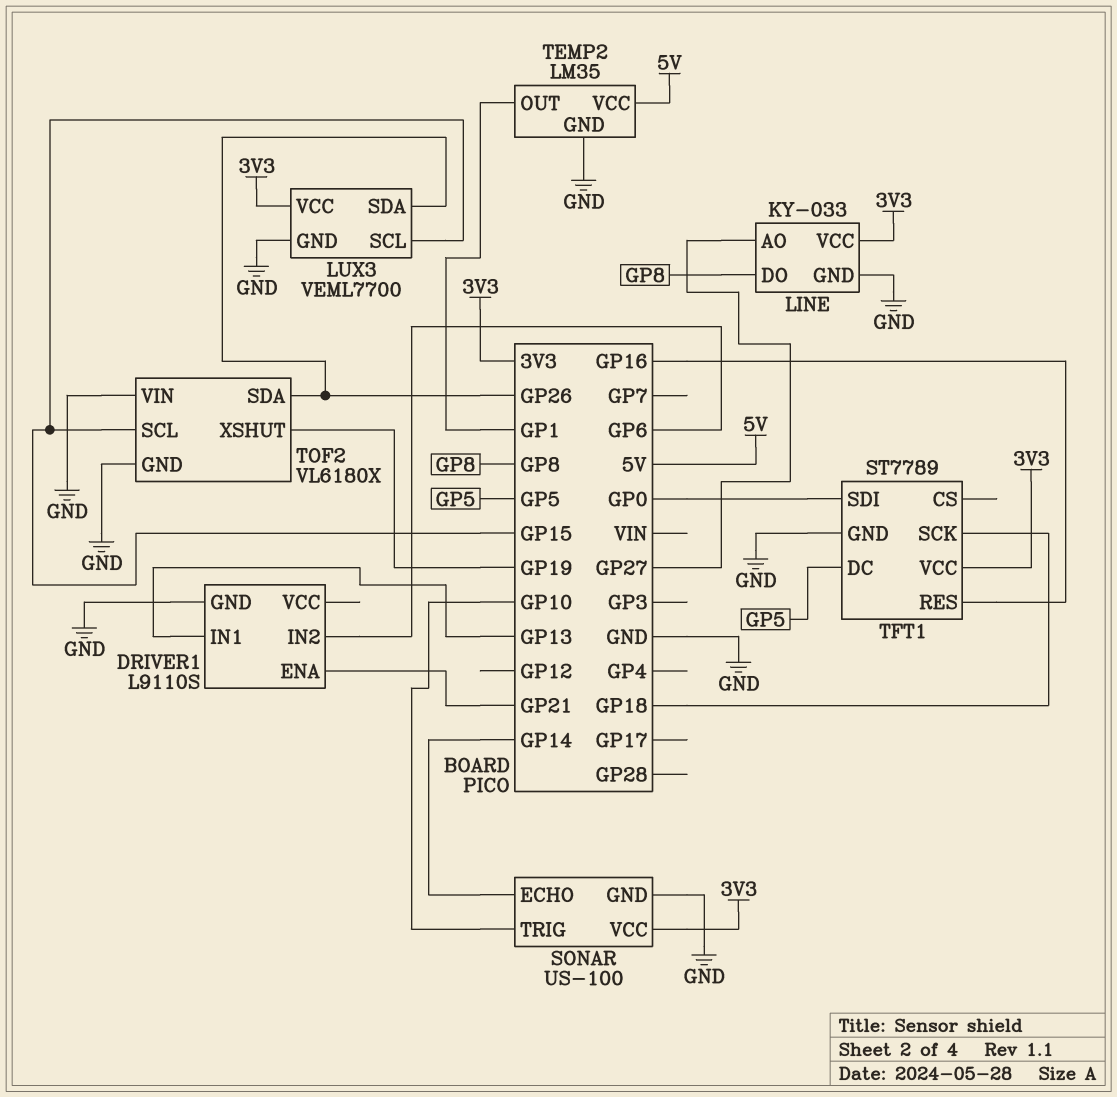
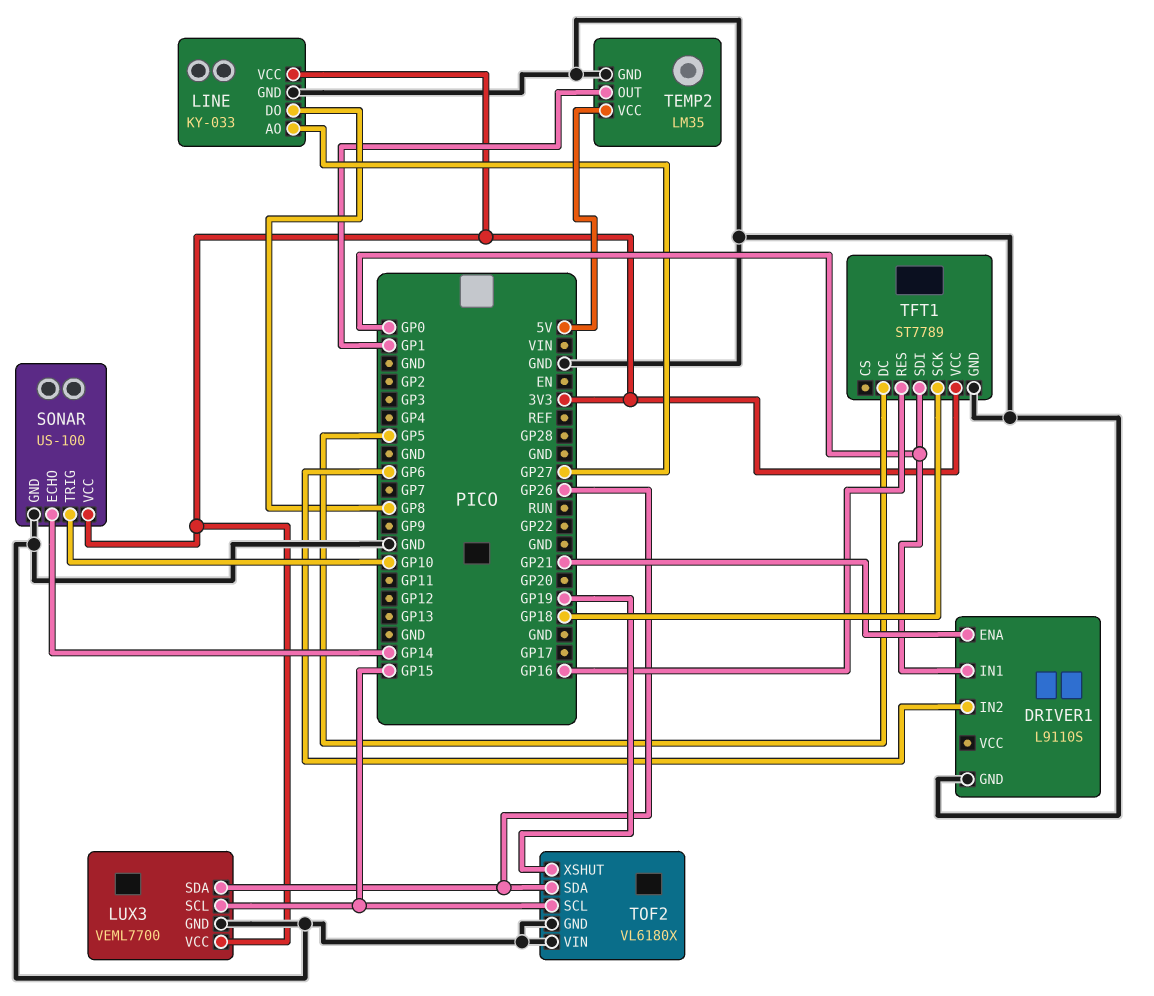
DRIVER1 pin IN1: GP13 -> GP0

